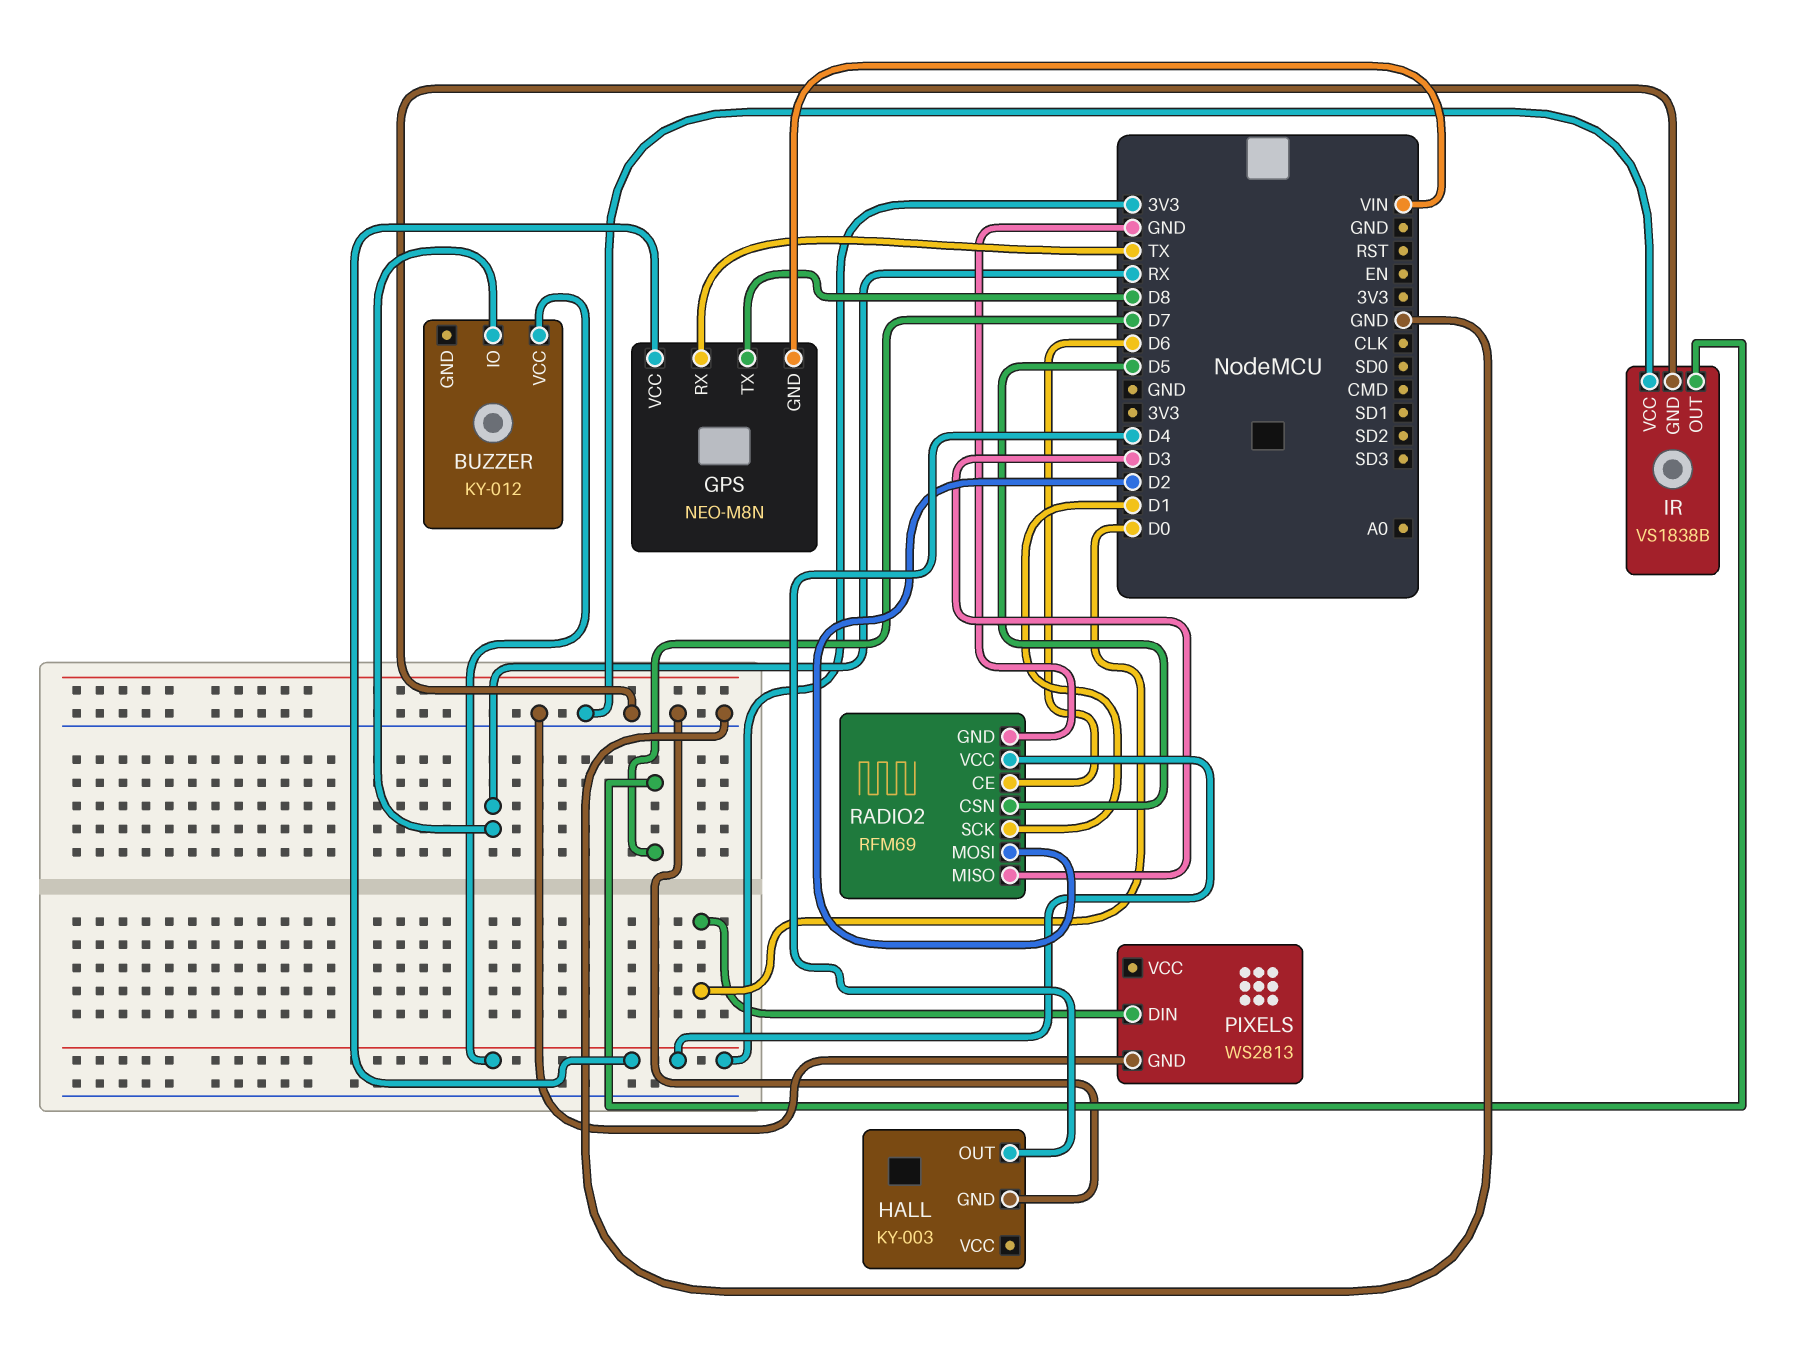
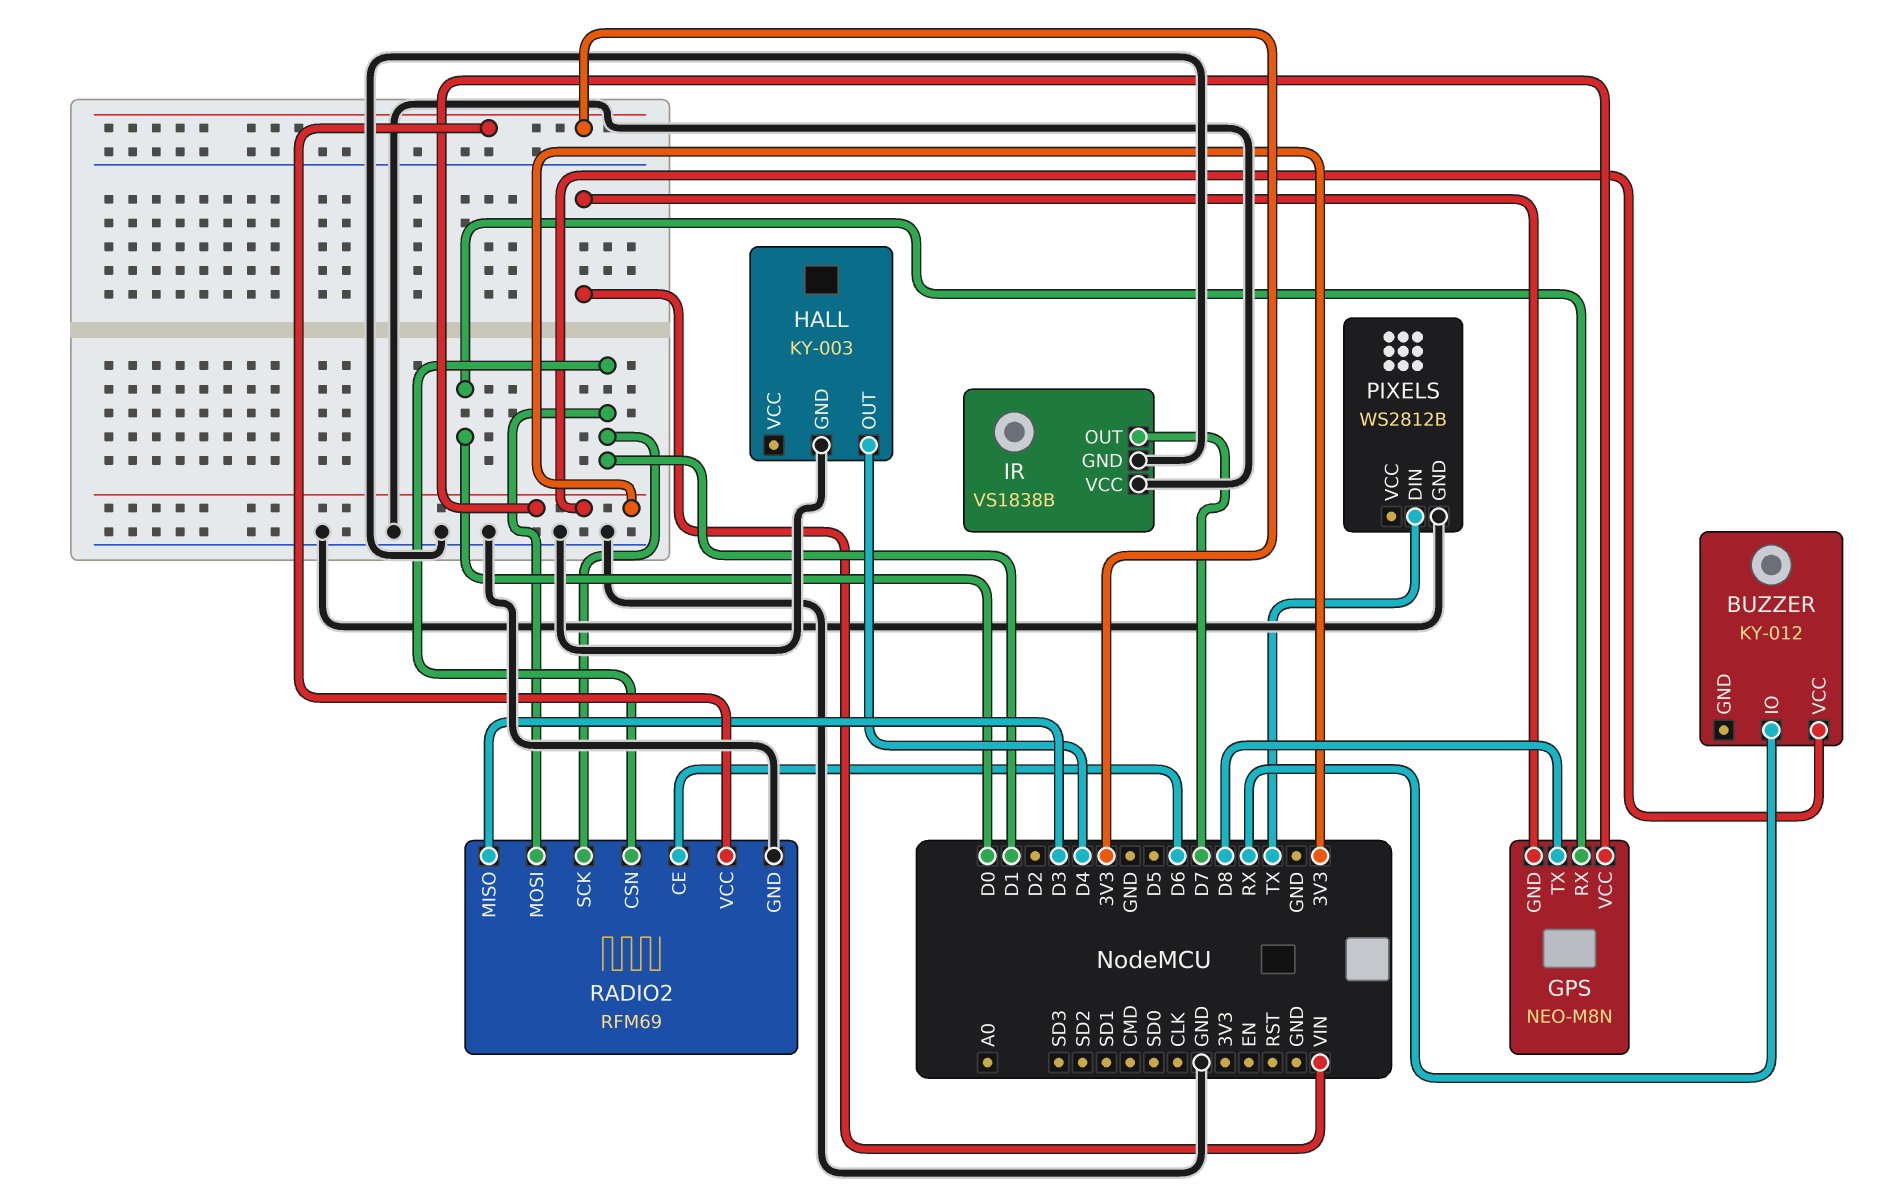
GPS pin RX: TX -> D0
PIXELS: WS2813 -> WS2812B
PIXELS pin DIN: D0 -> TX
RADIO2 pin CSN: D5 -> D1
RADIO2 pin MOSI: D2 -> D1

